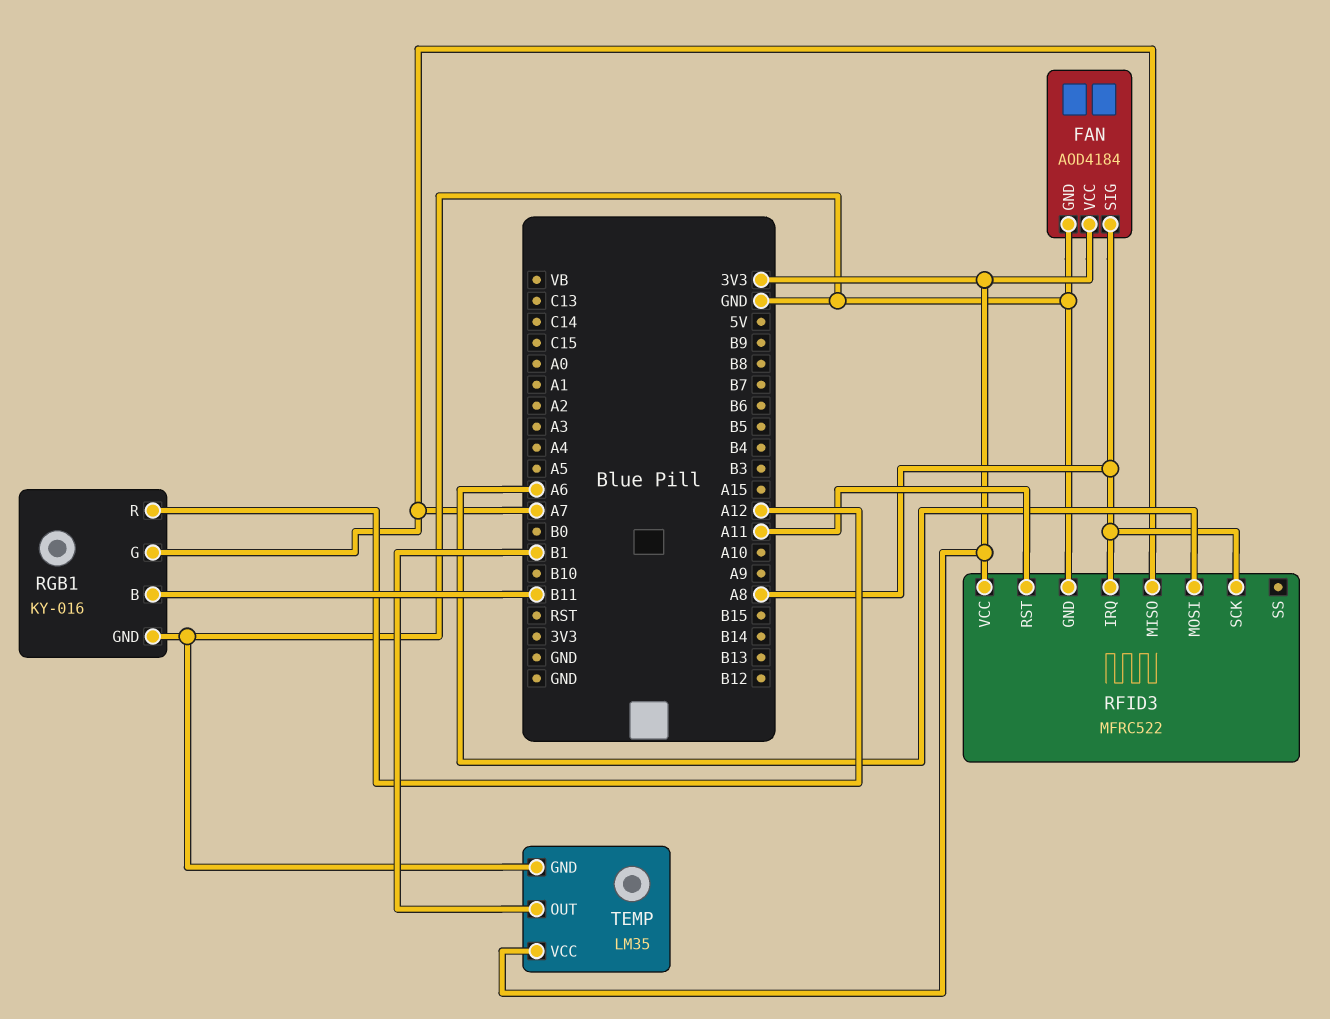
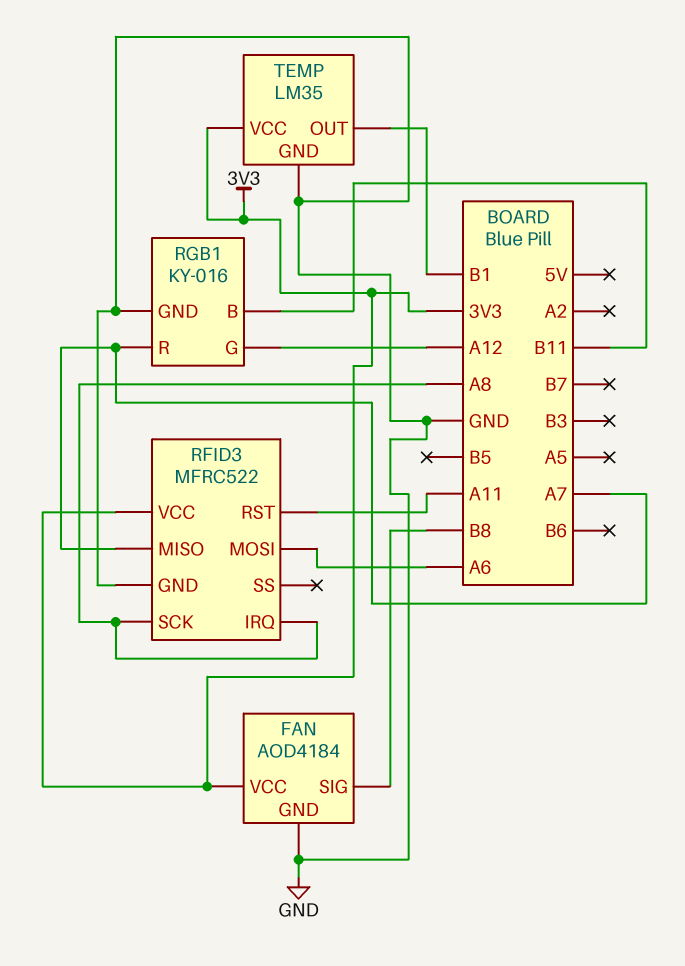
FAN pin SIG: A8 -> B8
RGB1 pin G: A7 -> A12
RGB1 pin R: A12 -> A7

